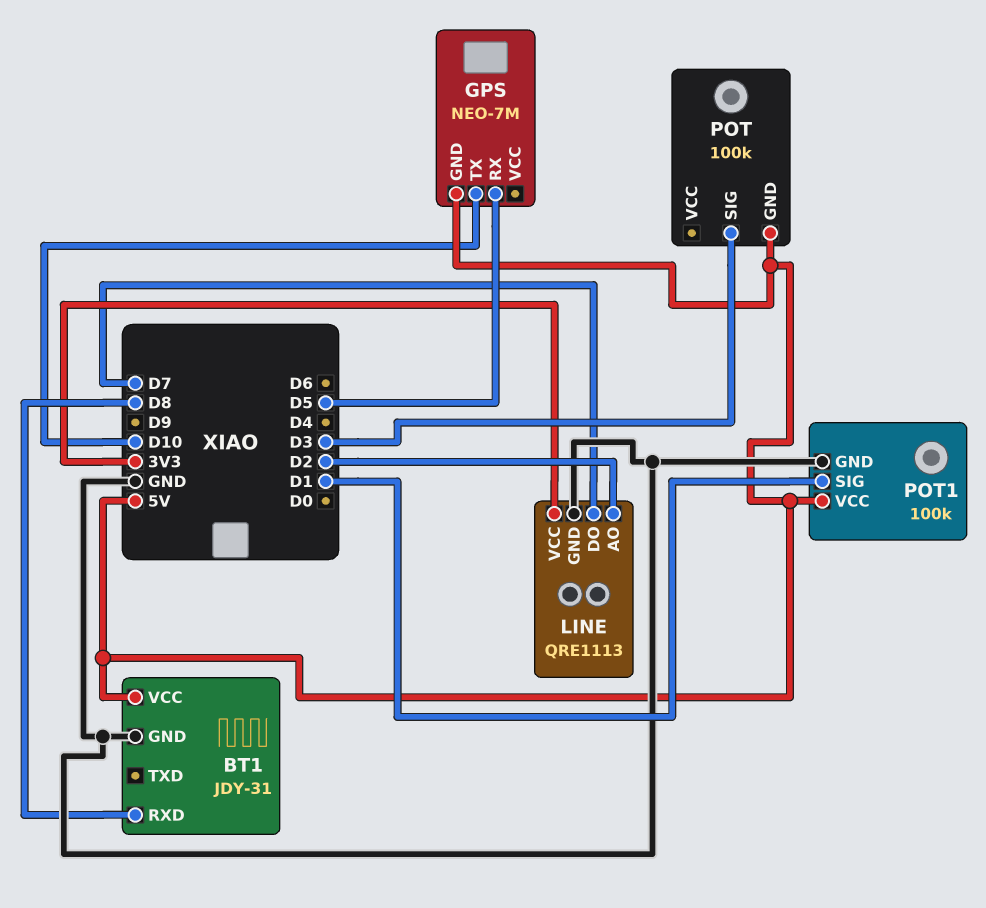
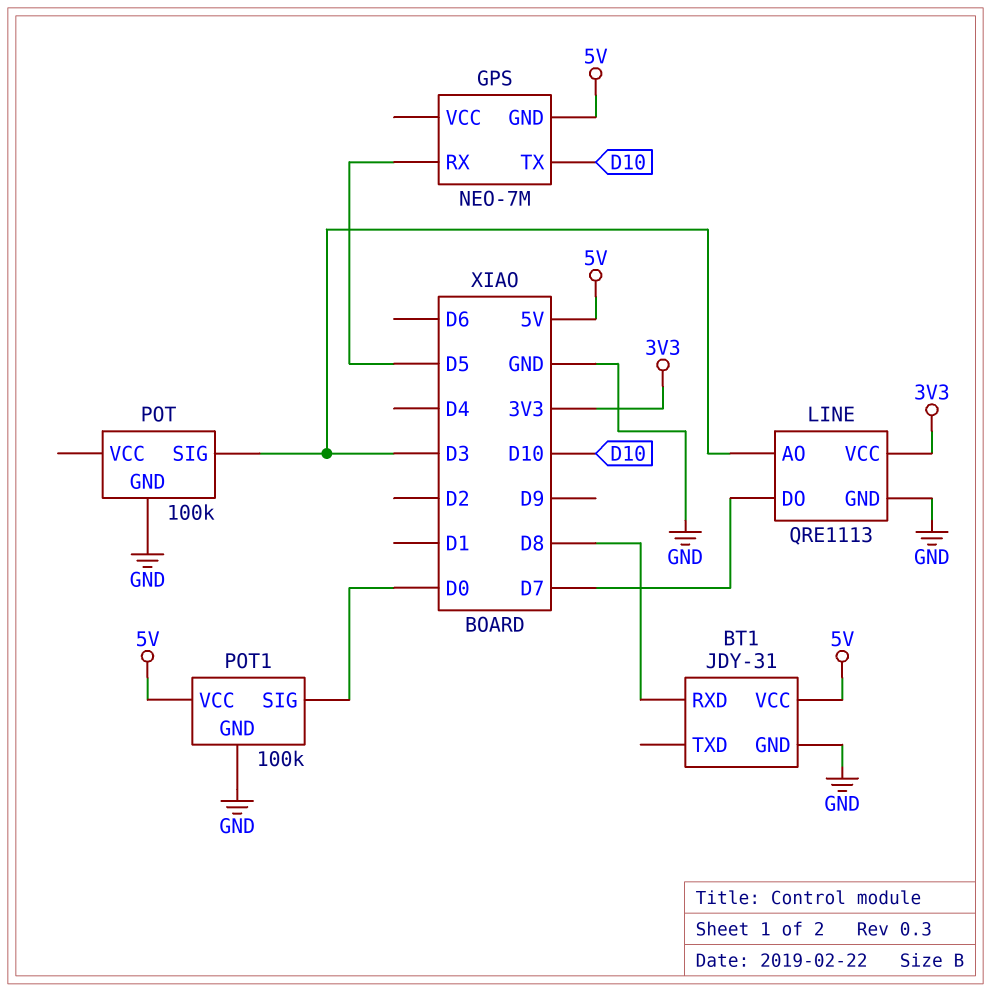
LINE pin AO: D2 -> D3
POT pin GND: 5V -> GND
POT1 pin SIG: D1 -> D0

